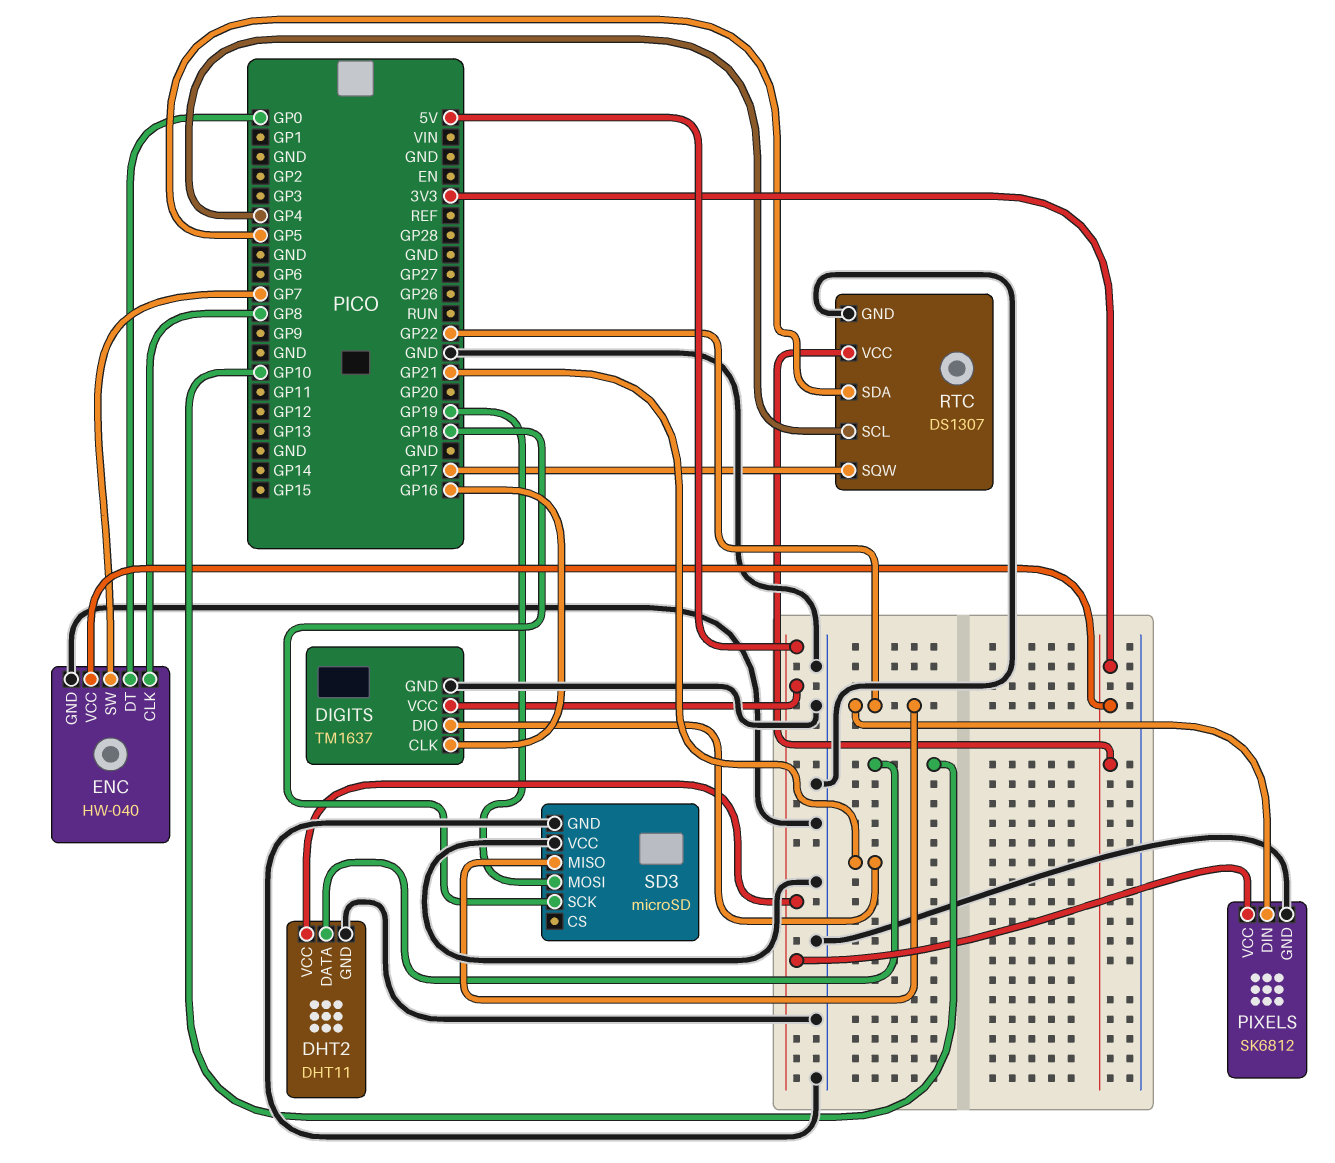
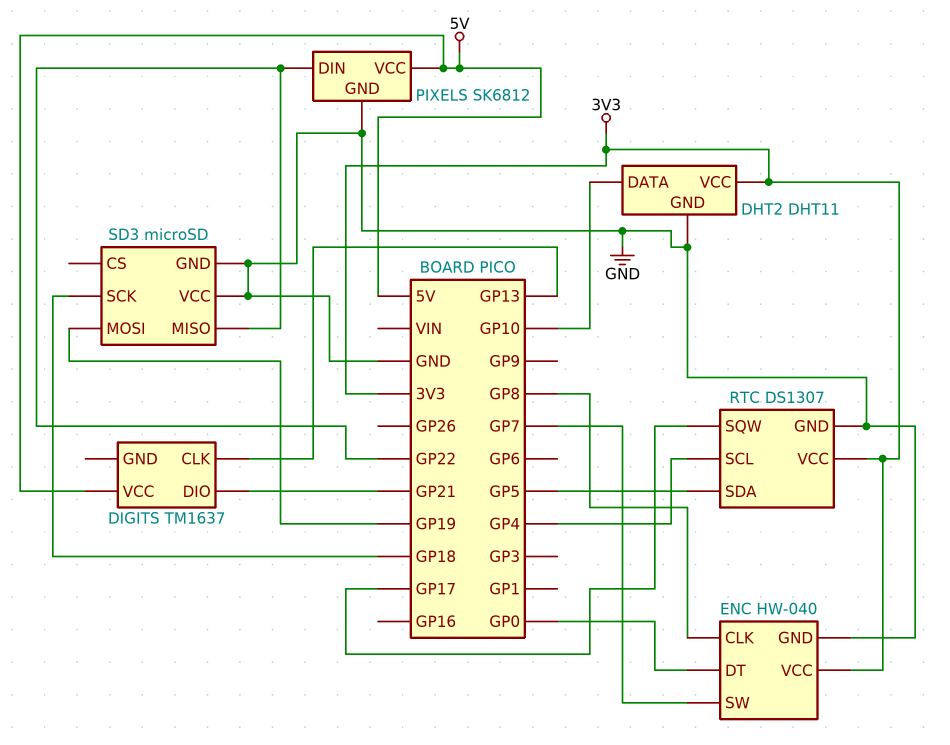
DHT2 pin VCC: 5V -> 3V3
DIGITS pin CLK: GP16 -> GP13
DIGITS pin GND: GND -> none

